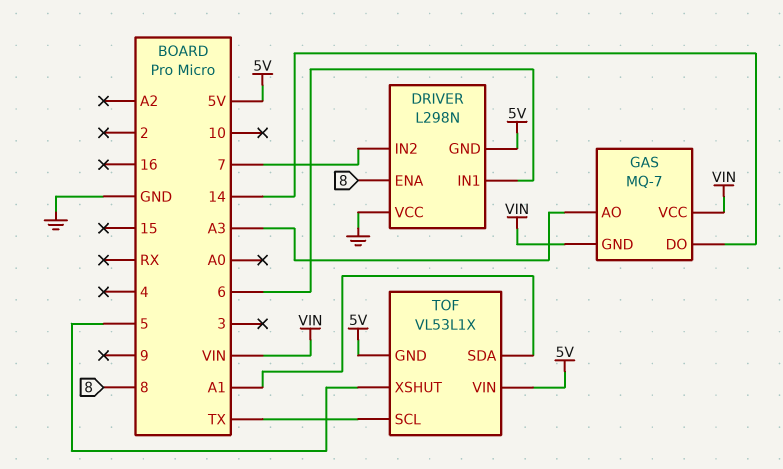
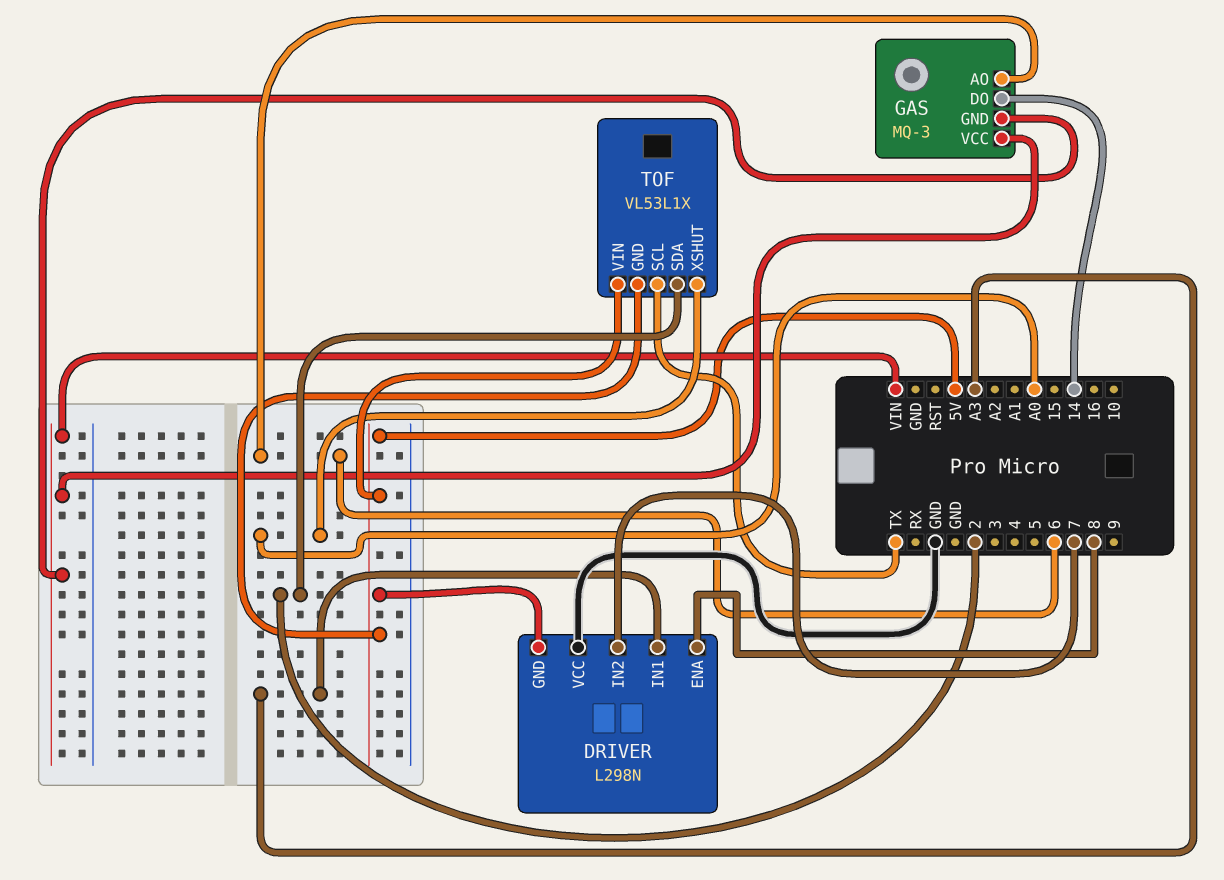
DRIVER pin IN1: 6 -> A3
GAS: MQ-7 -> MQ-3
GAS pin AO: A3 -> 6
TOF pin SDA: A1 -> 2
TOF pin XSHUT: 5 -> A0

